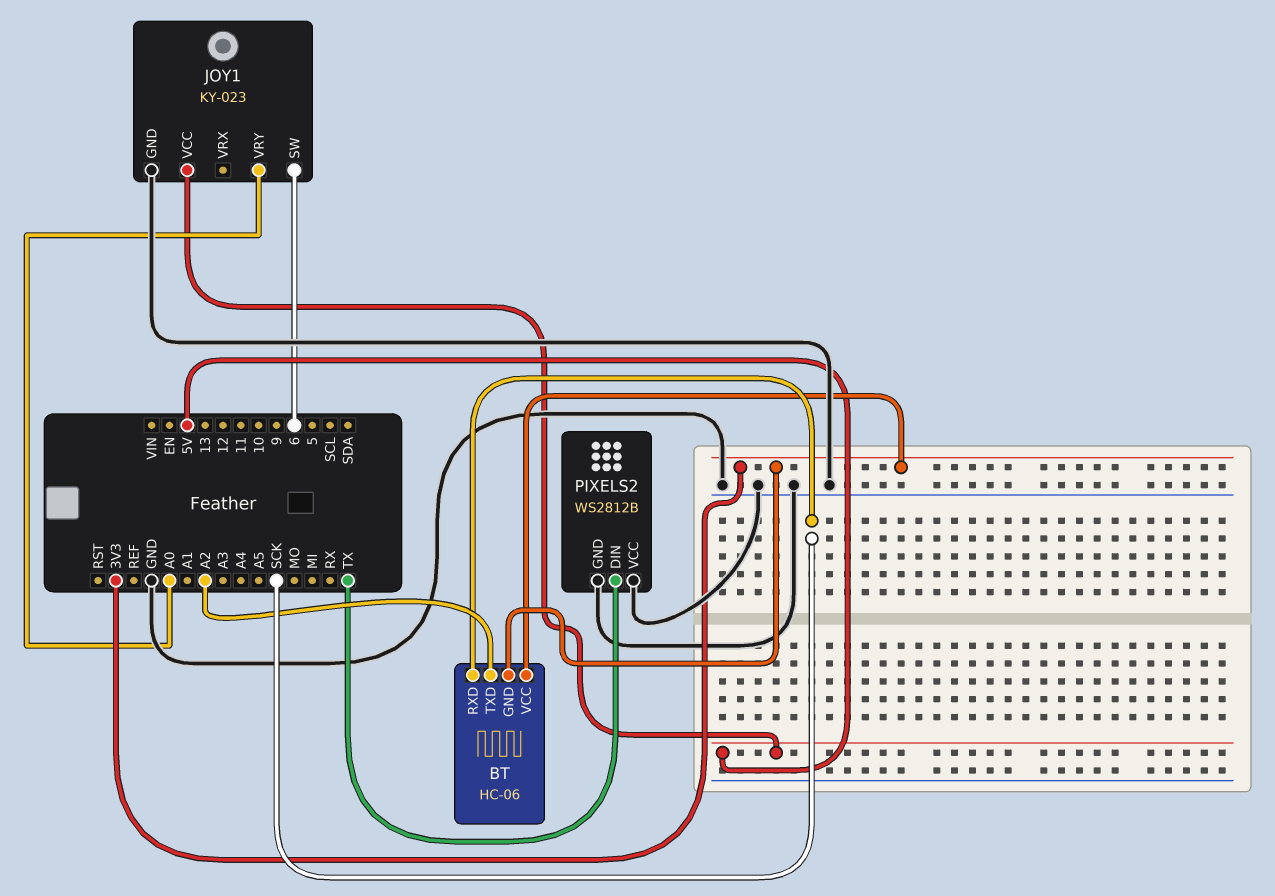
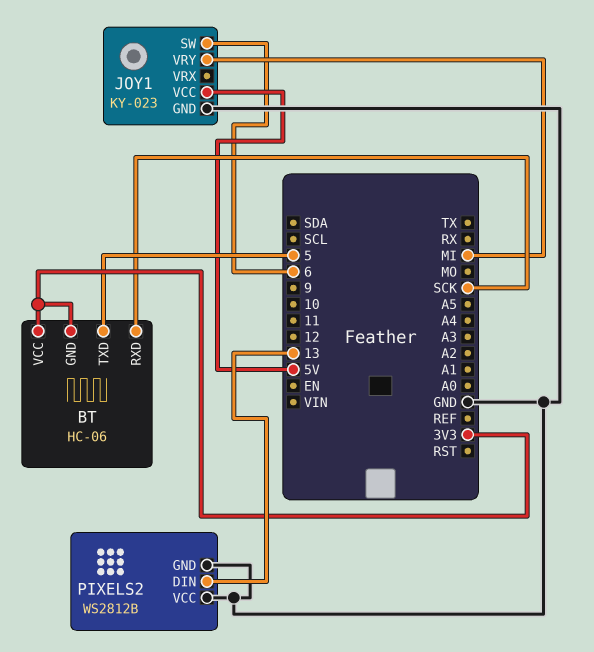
BT pin TXD: A2 -> 5
JOY1 pin VRY: A0 -> MI
PIXELS2 pin DIN: TX -> 13

